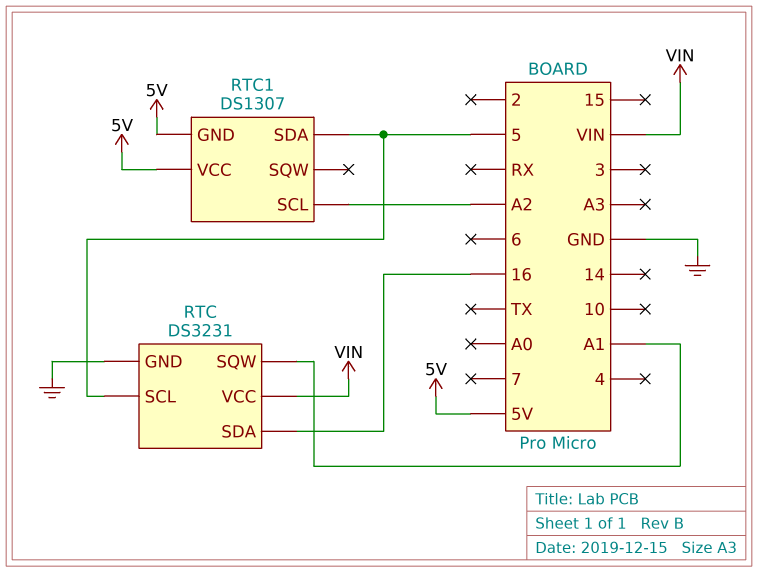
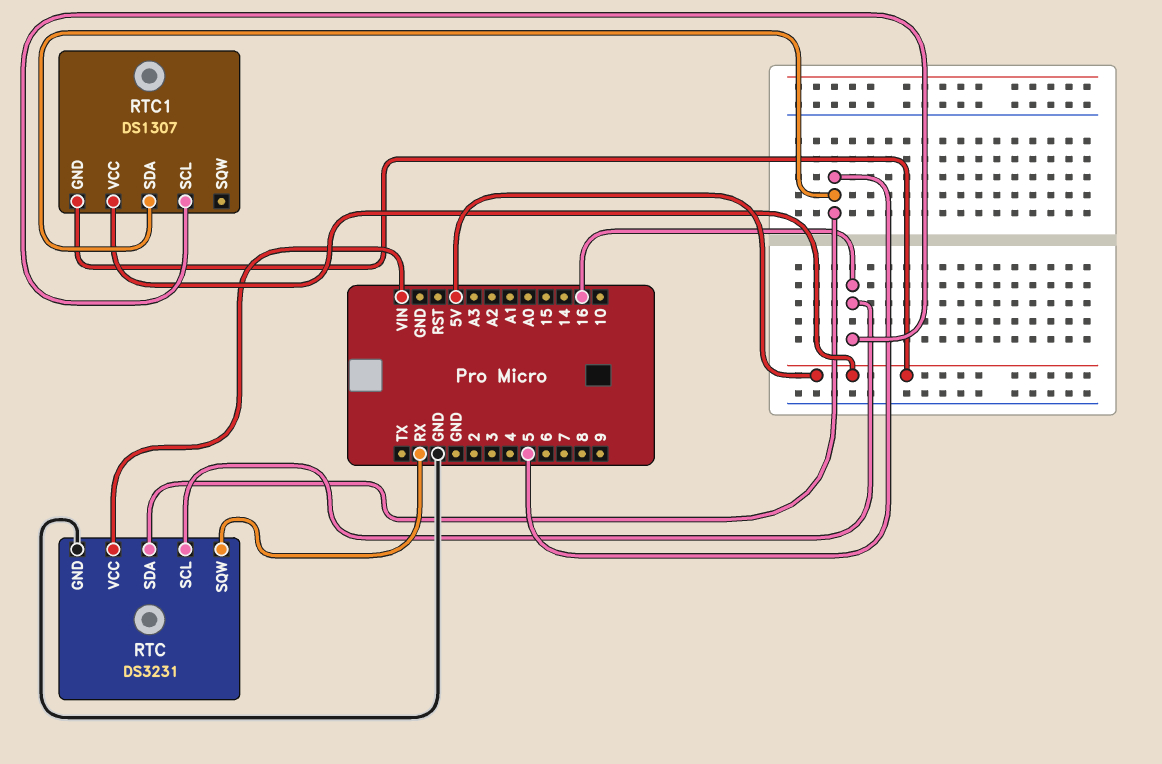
RTC pin SCL: 5 -> 16
RTC pin SDA: 16 -> 5
RTC pin SQW: A1 -> RX
RTC1 pin SCL: A2 -> 16

